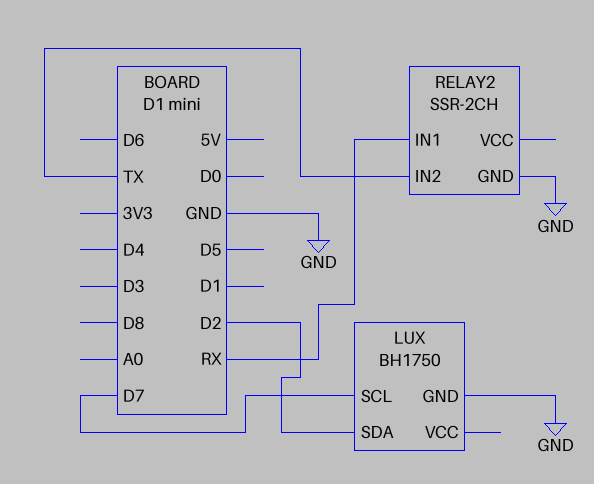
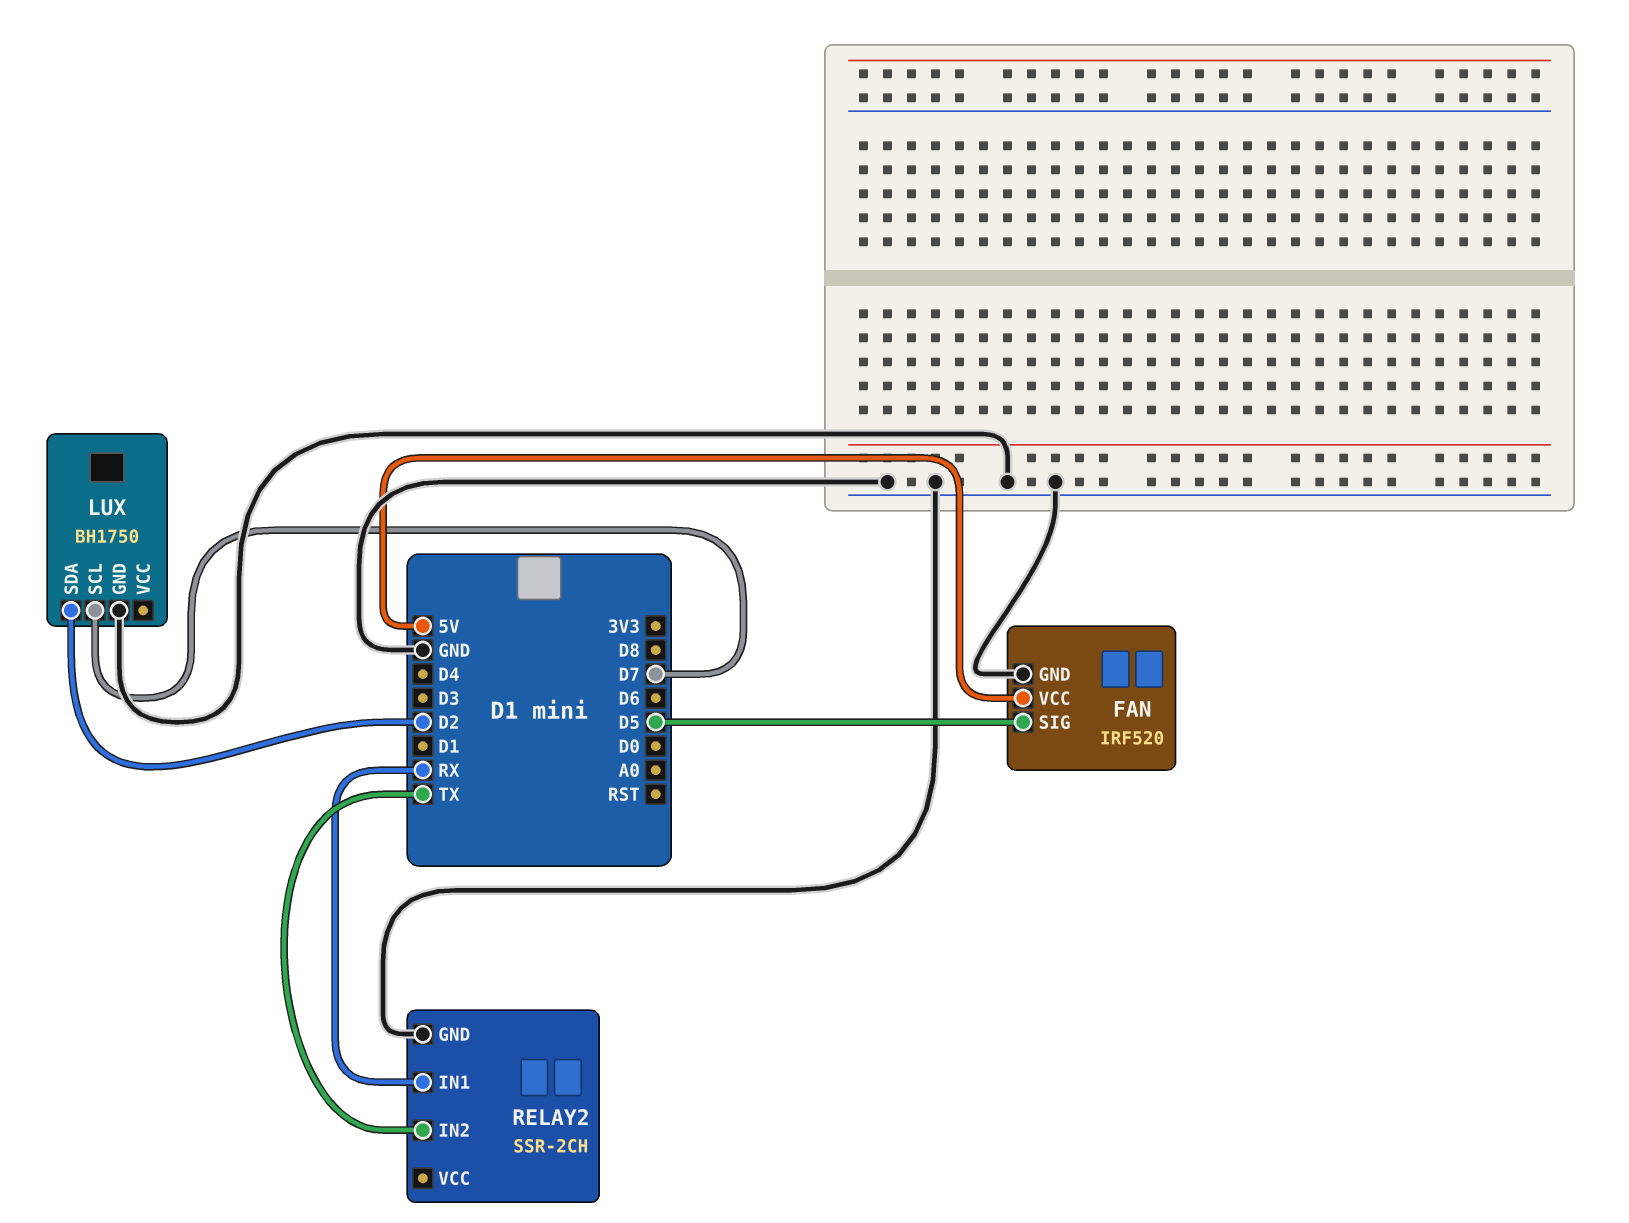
FAN: none -> IRF520
FAN pin GND: none -> GND
FAN pin SIG: none -> D5
FAN pin VCC: none -> 5V

